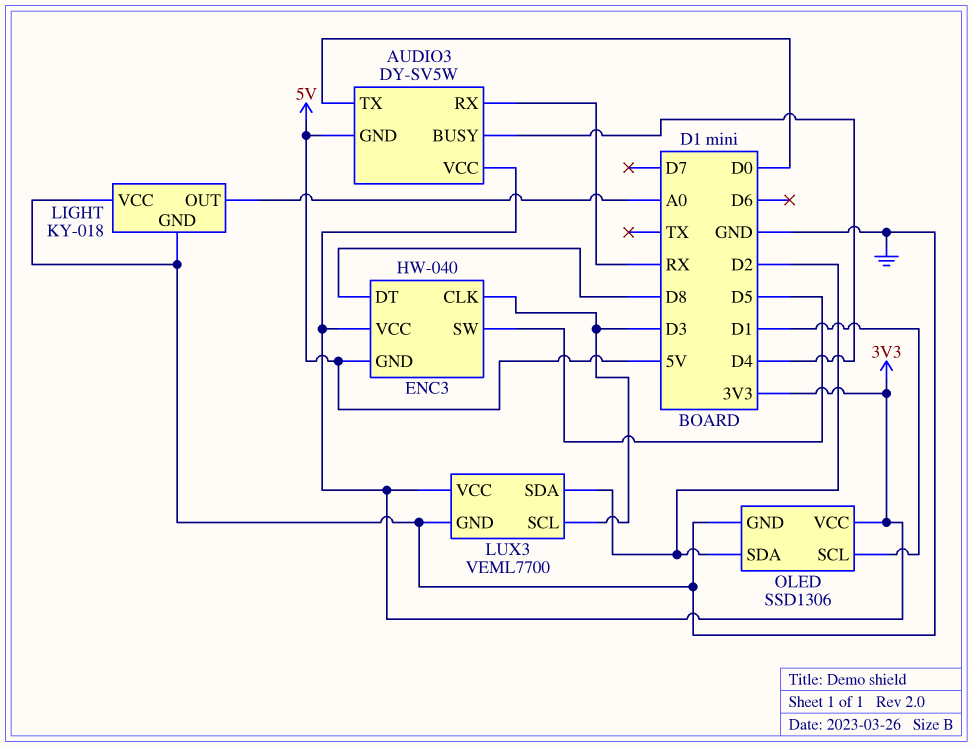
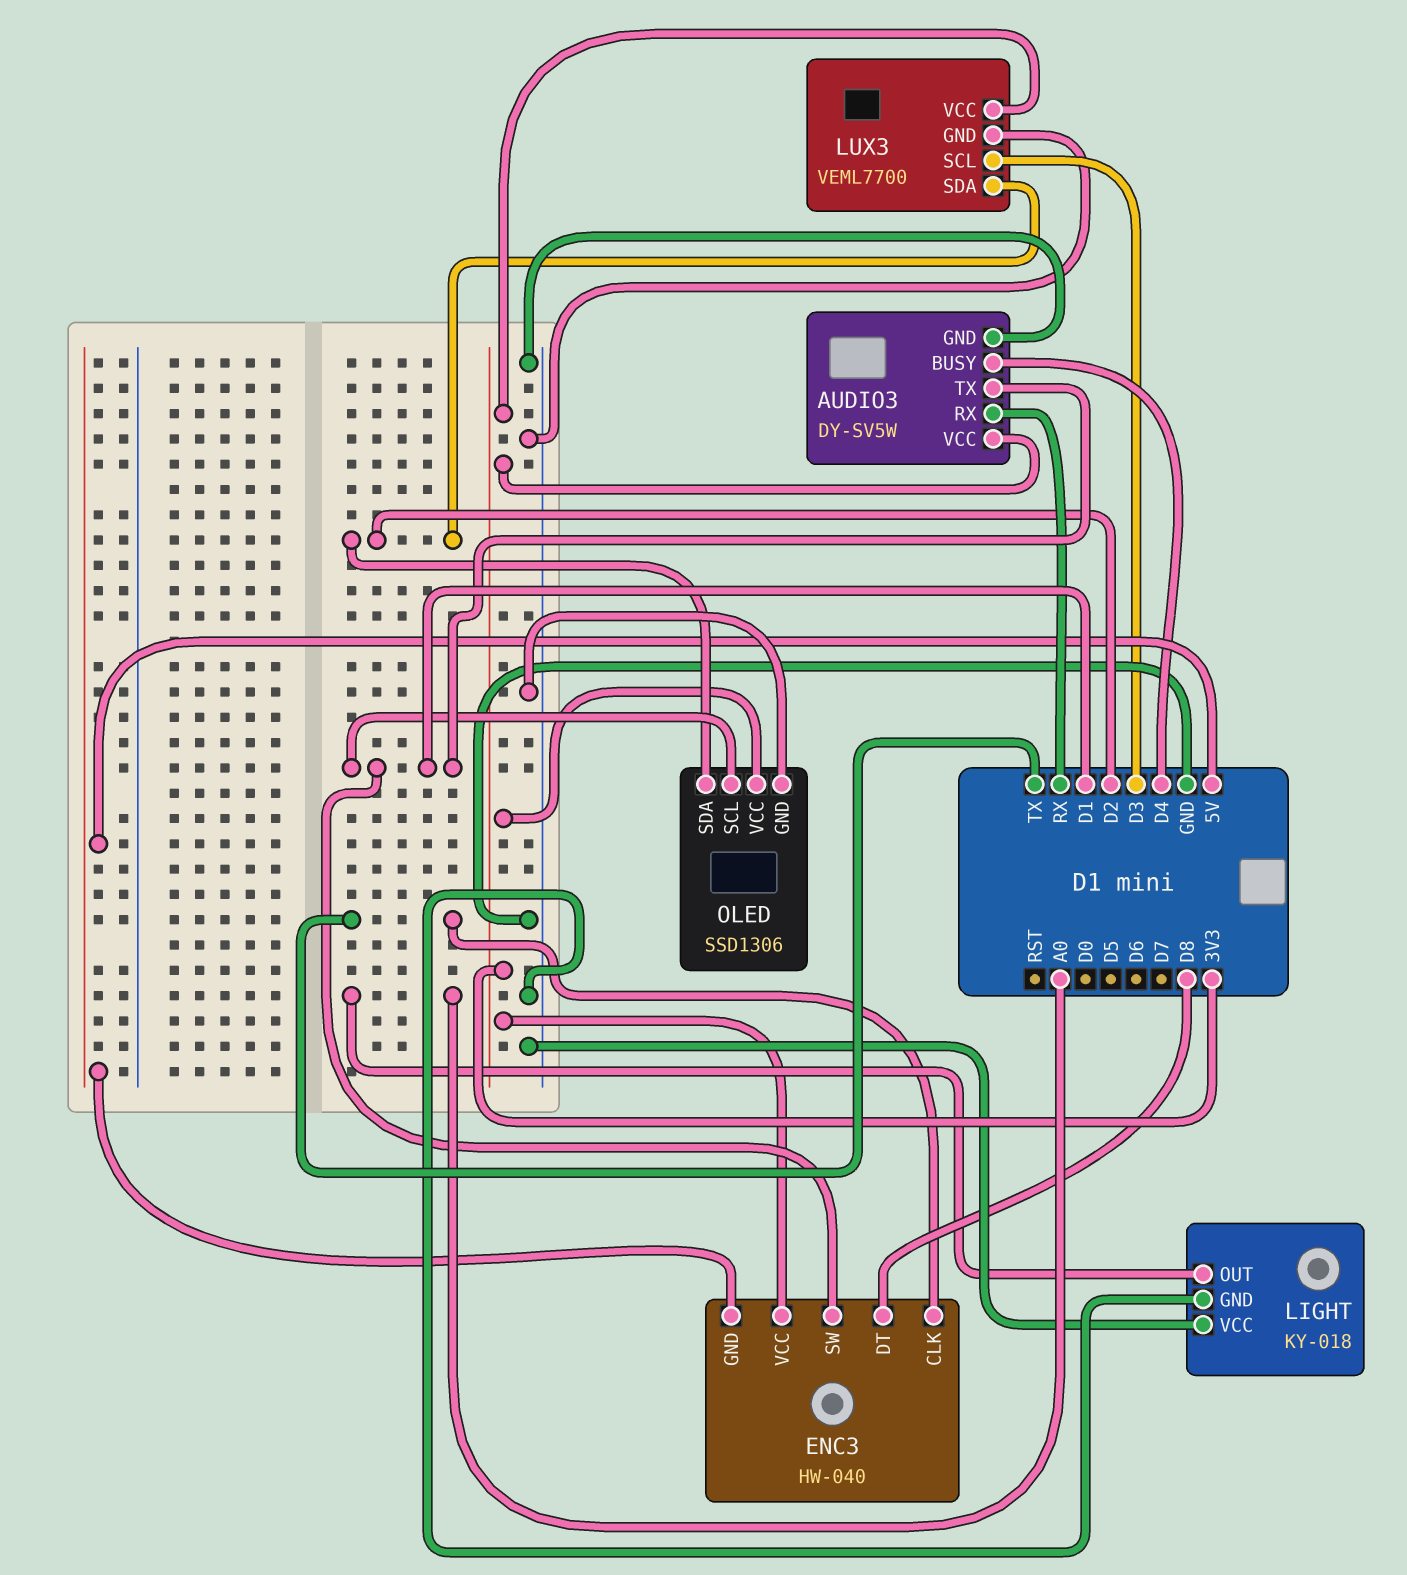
AUDIO3 pin GND: 5V -> GND
AUDIO3 pin TX: D0 -> D1
ENC3 pin CLK: D3 -> TX
ENC3 pin SW: D5 -> D1

